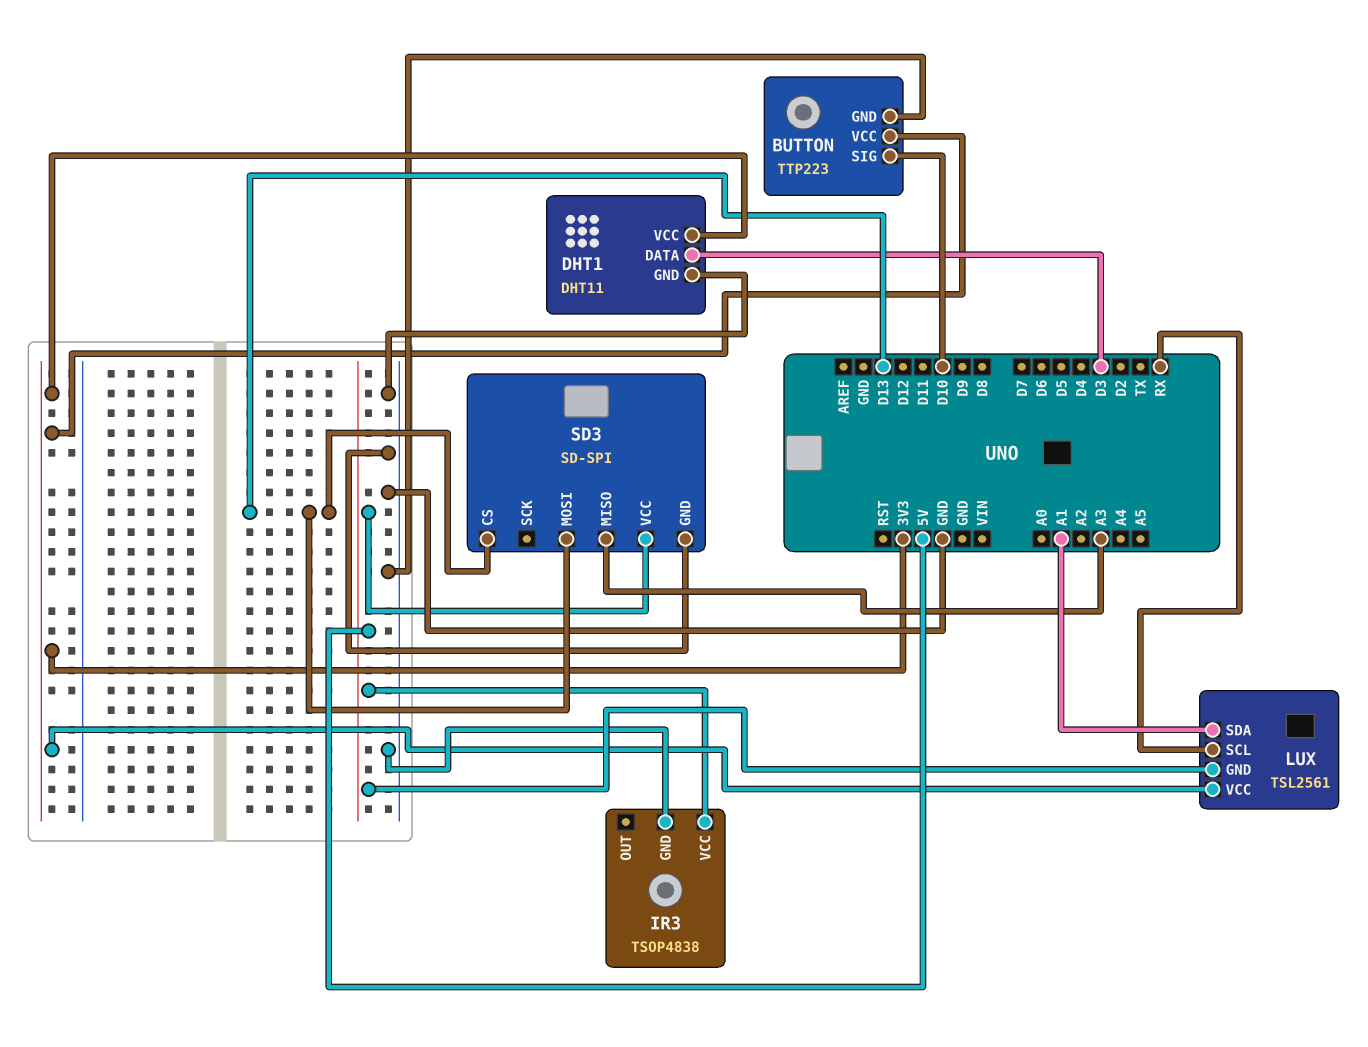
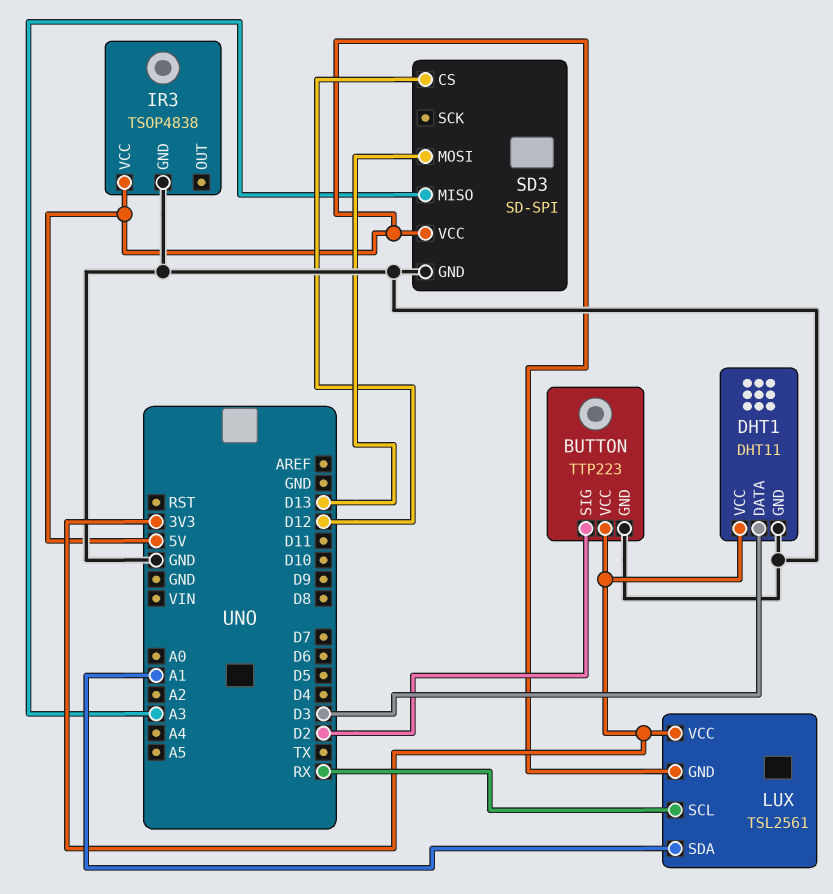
BUTTON pin SIG: D10 -> D2
SD3 pin CS: D13 -> D12

